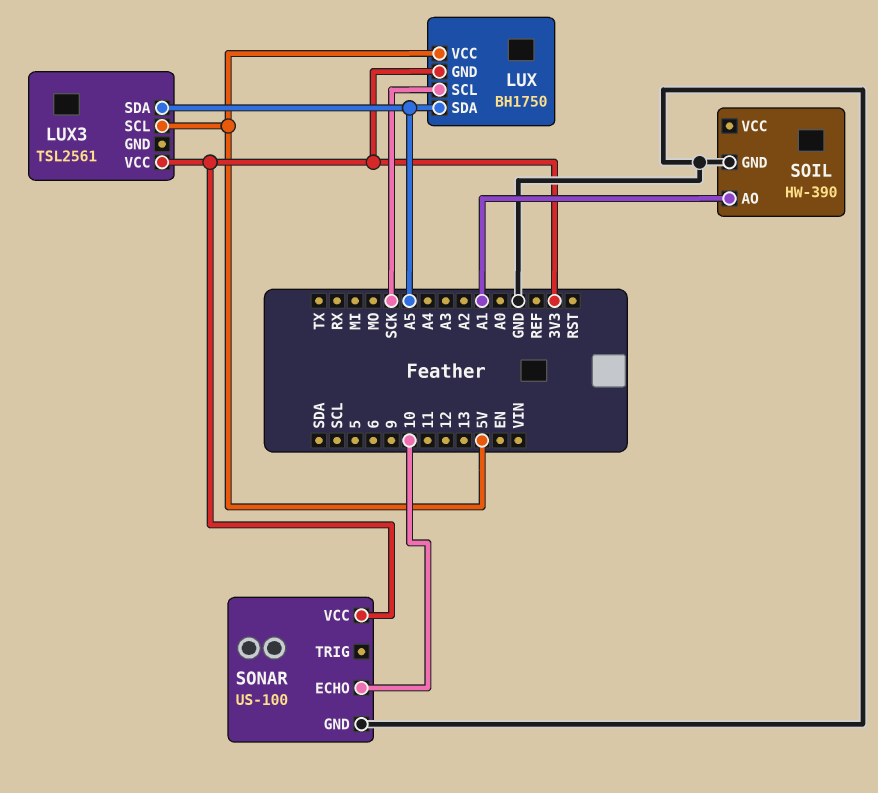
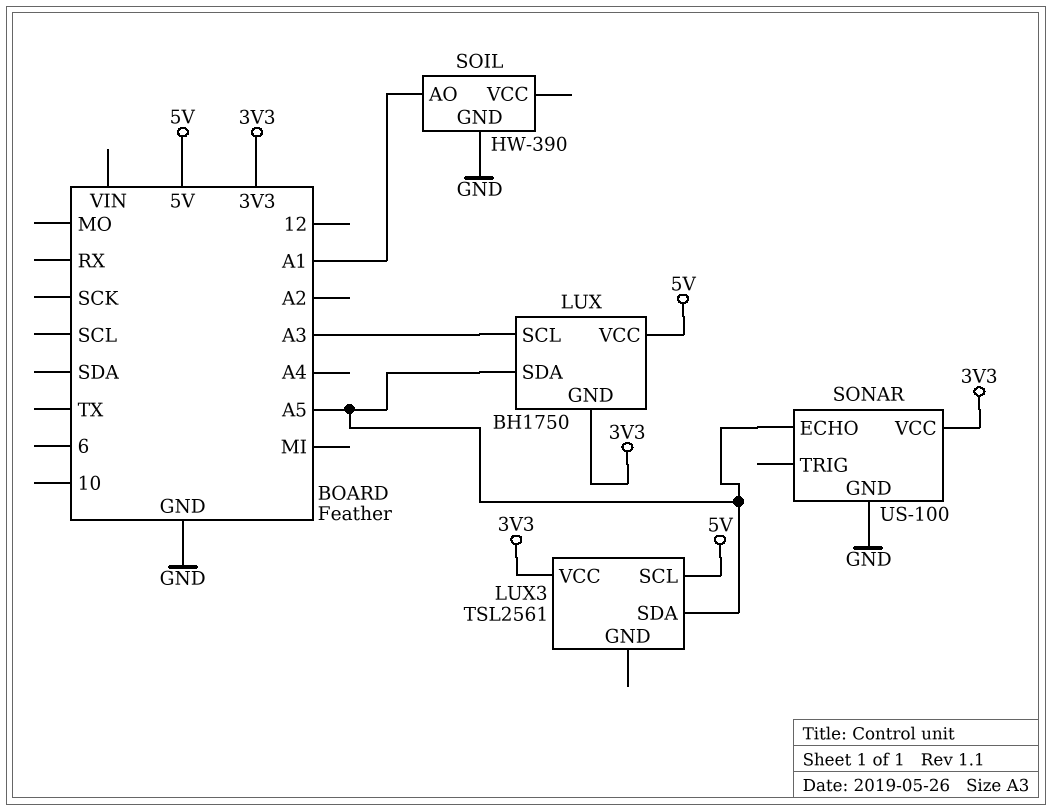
LUX pin SCL: SCK -> A3
SONAR pin ECHO: 10 -> A5

